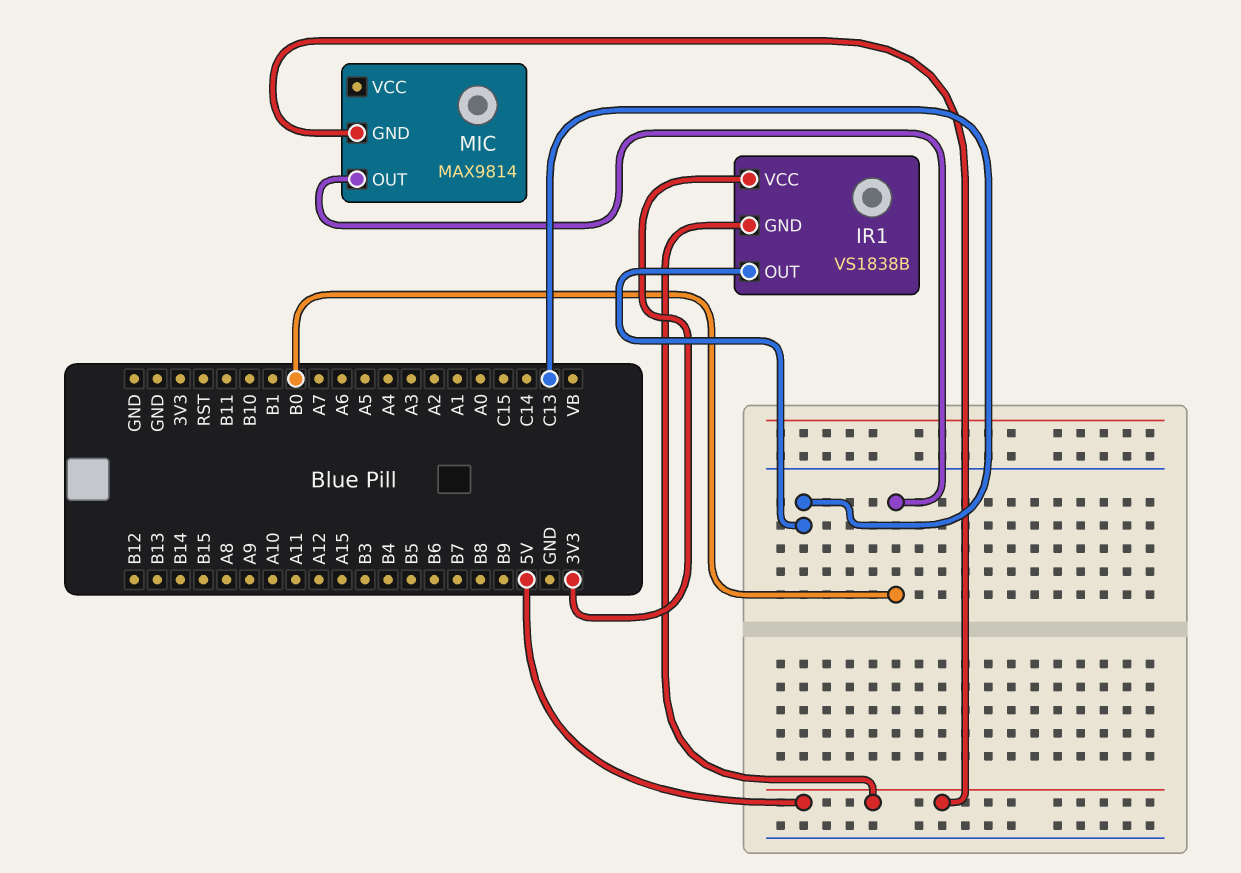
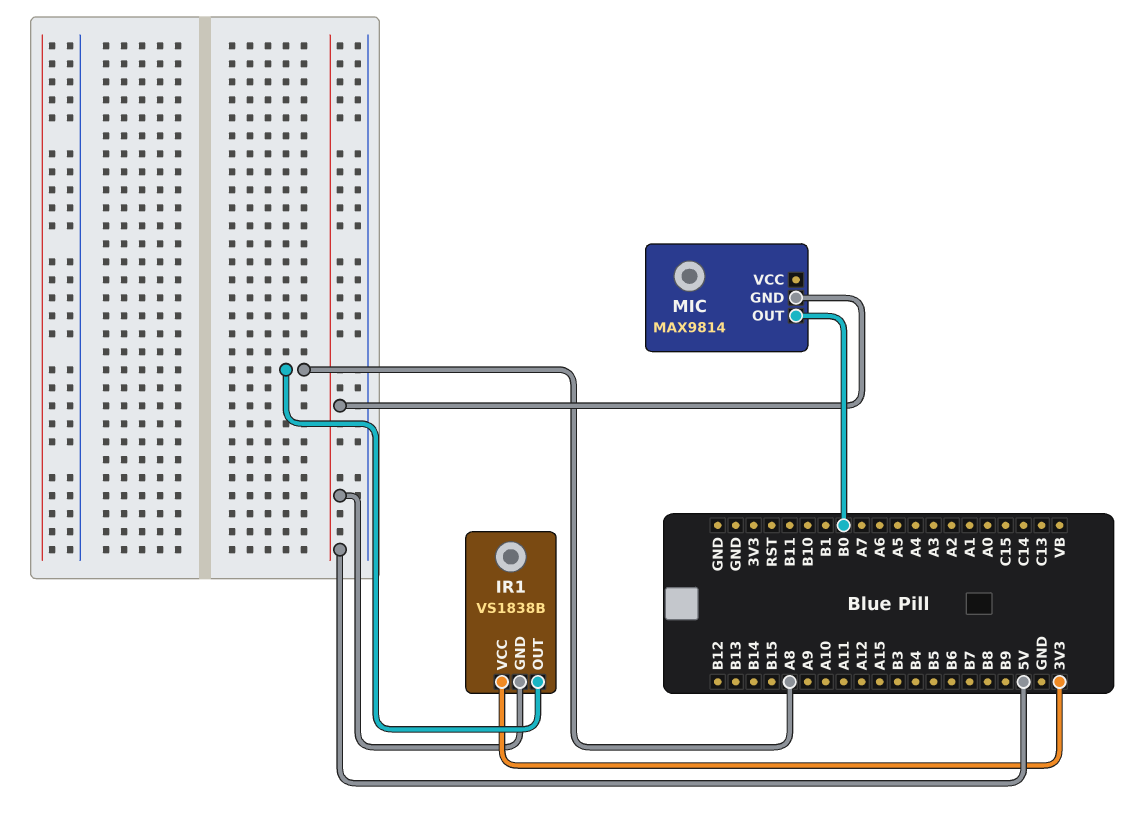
IR1 pin OUT: C13 -> A8

